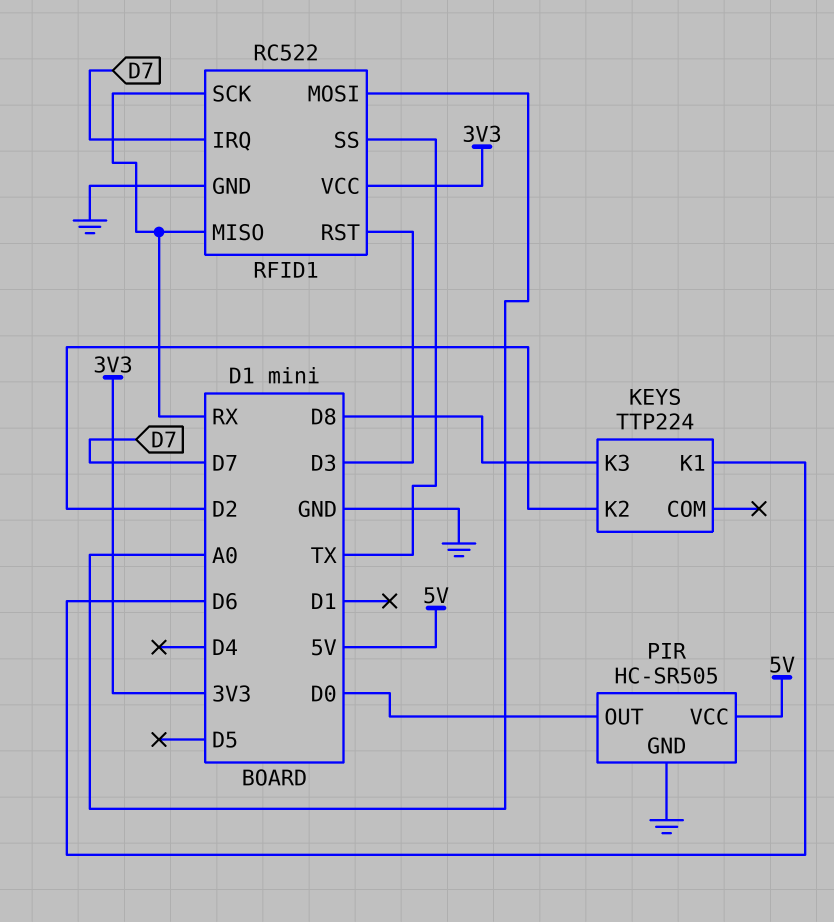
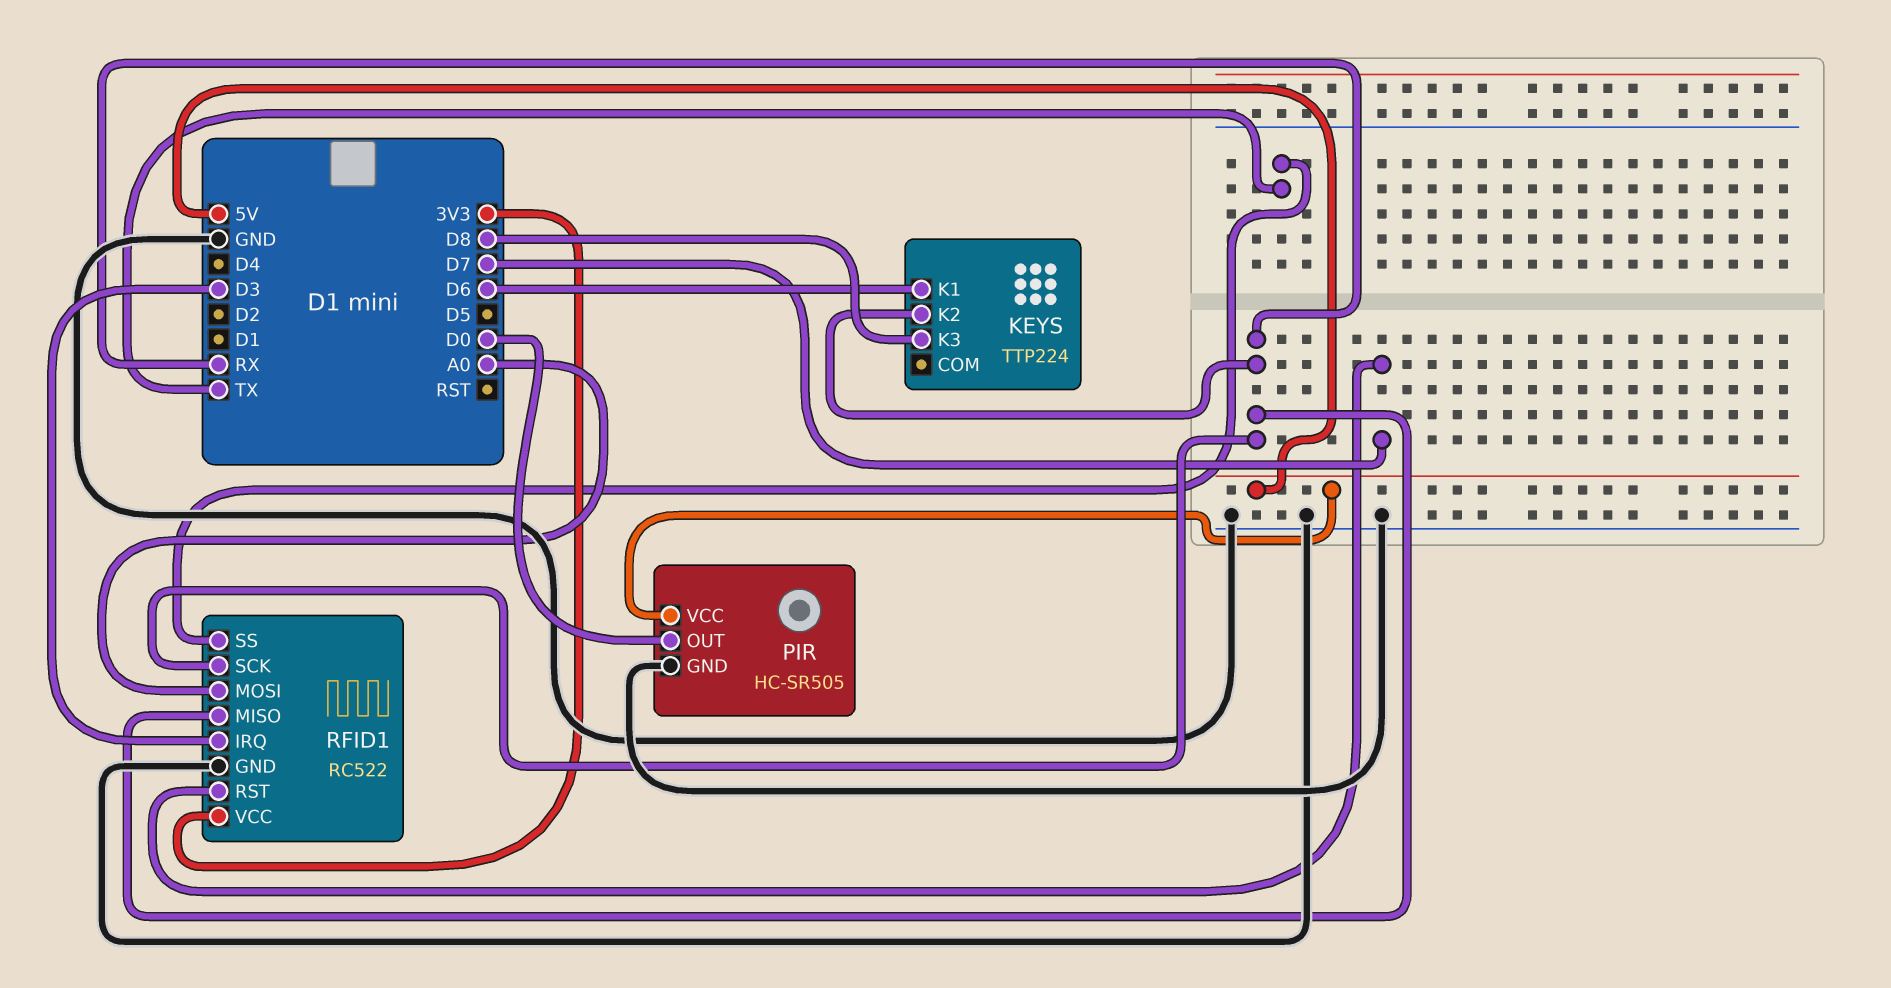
KEYS pin K2: D2 -> RX
RFID1 pin IRQ: D7 -> D3
RFID1 pin RST: D3 -> D7

